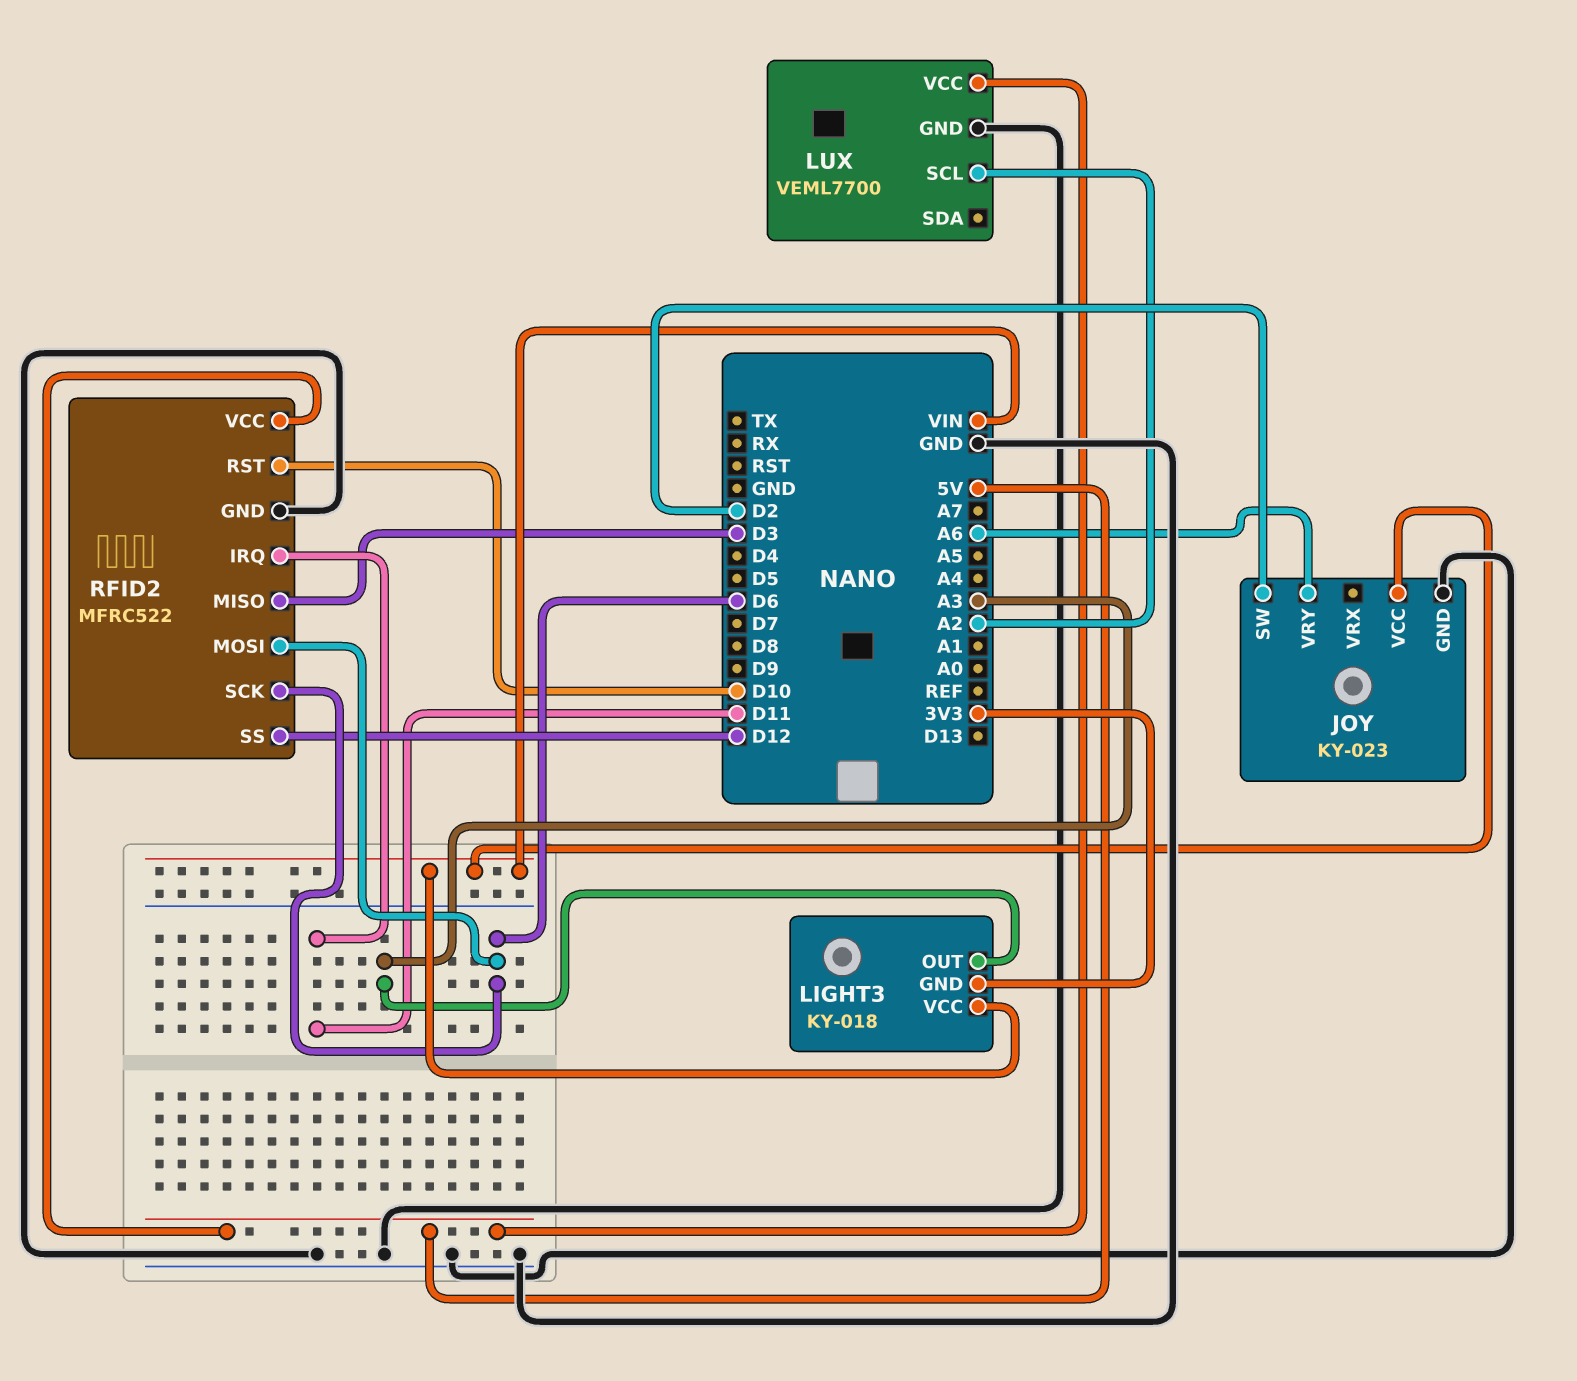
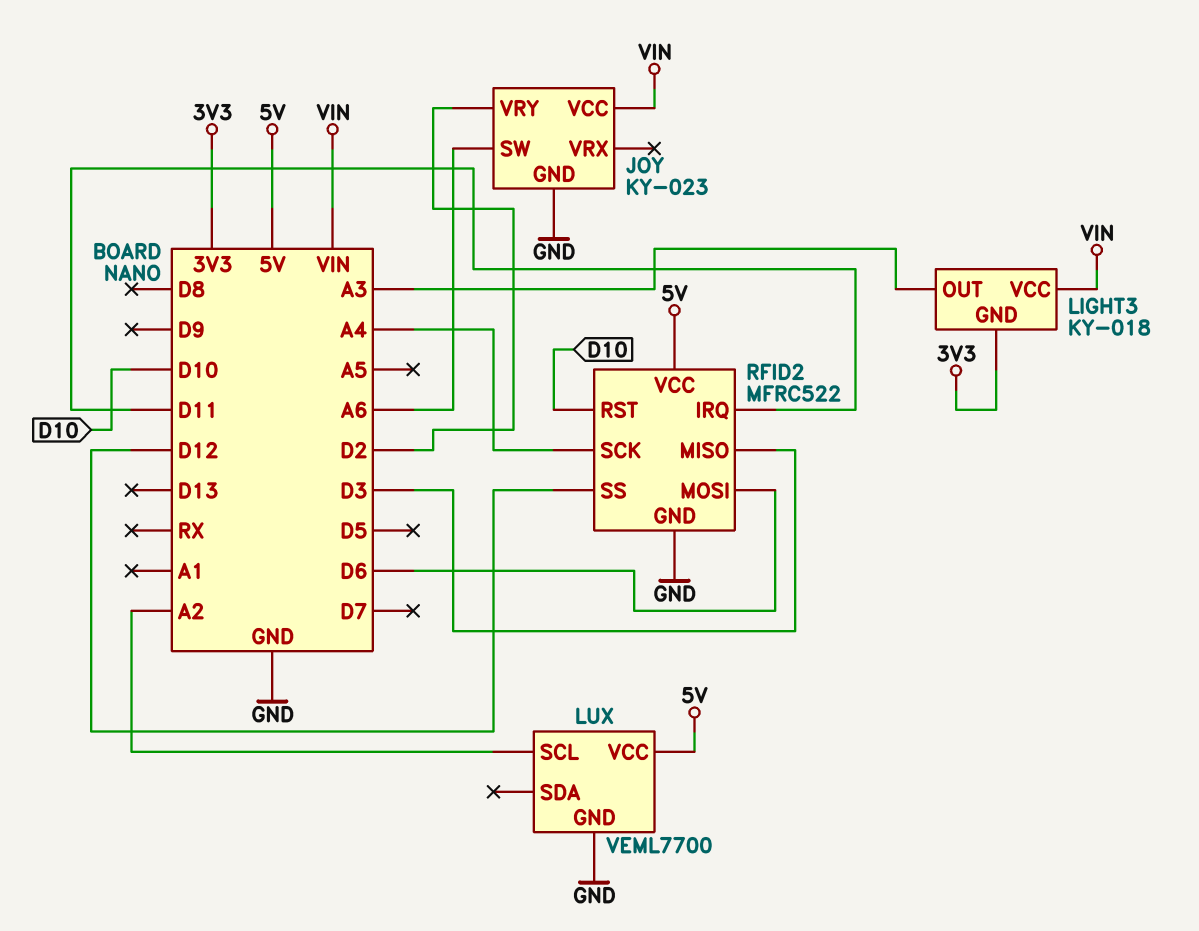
JOY pin SW: D2 -> A6
JOY pin VRY: A6 -> D2
RFID2 pin SCK: D6 -> A4

